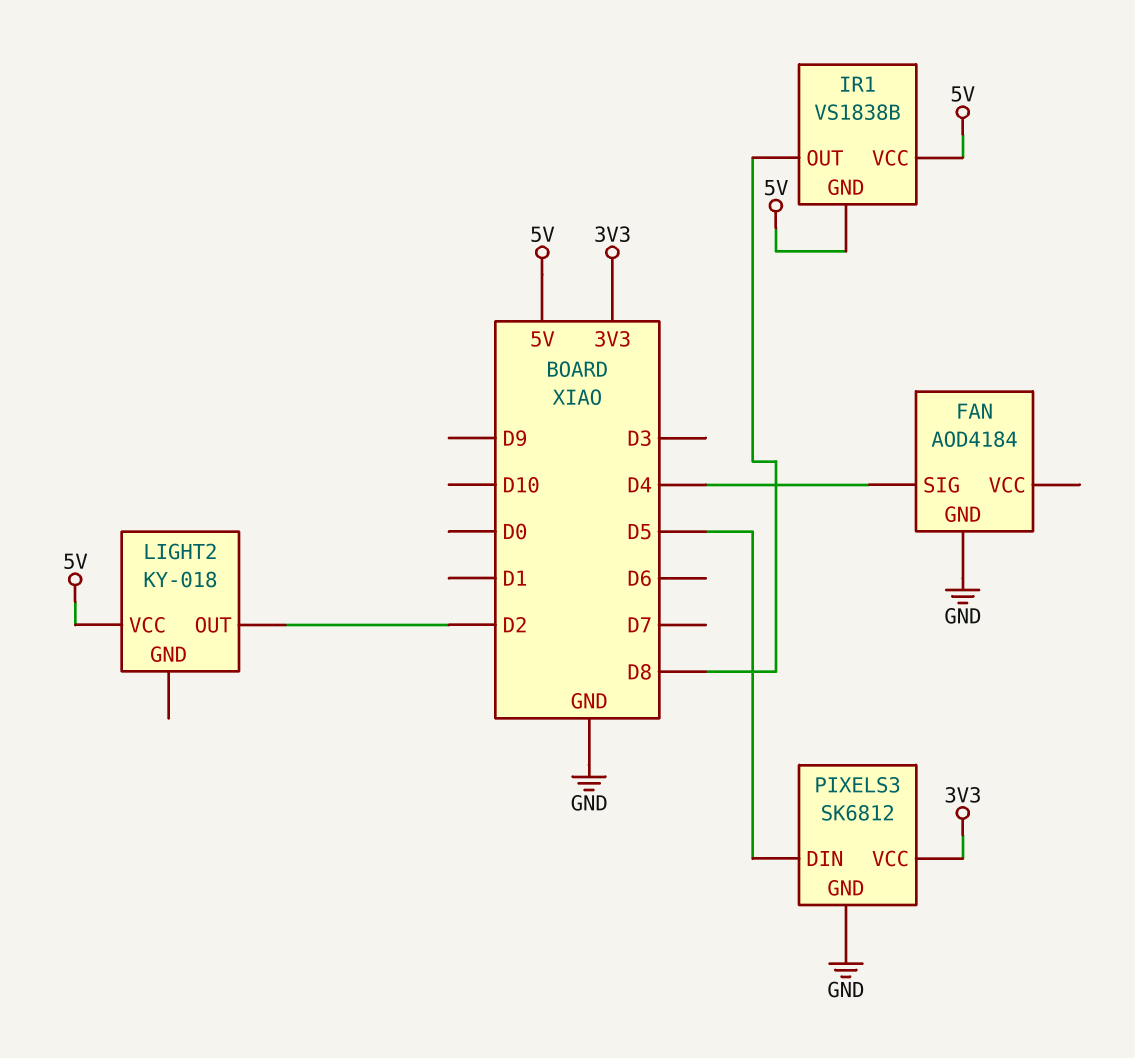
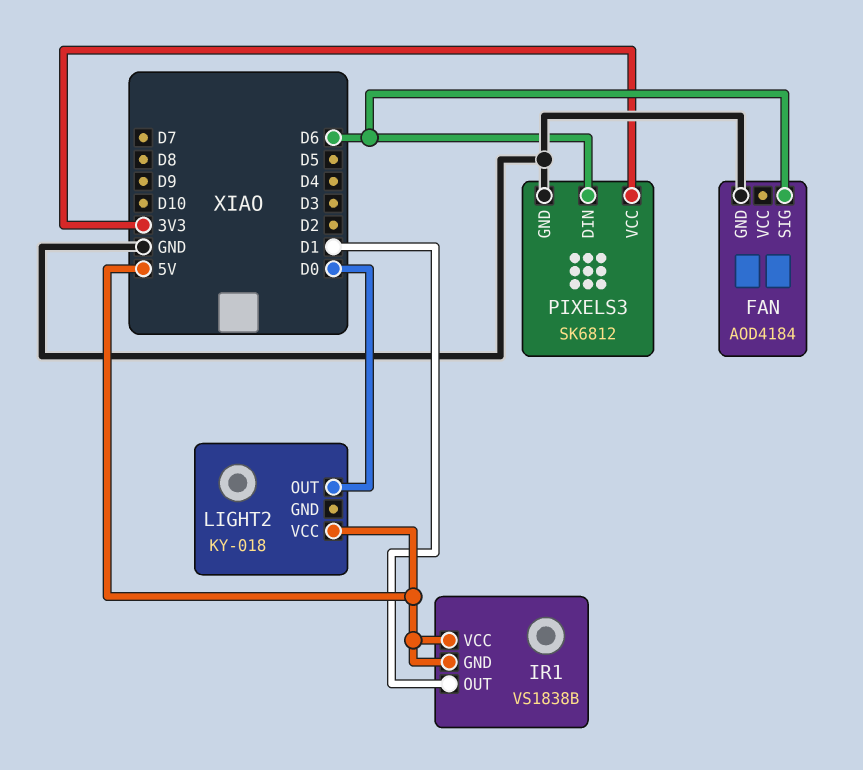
FAN pin SIG: D4 -> D6
IR1 pin OUT: D8 -> D1
LIGHT2 pin OUT: D2 -> D0
PIXELS3 pin DIN: D5 -> D6

